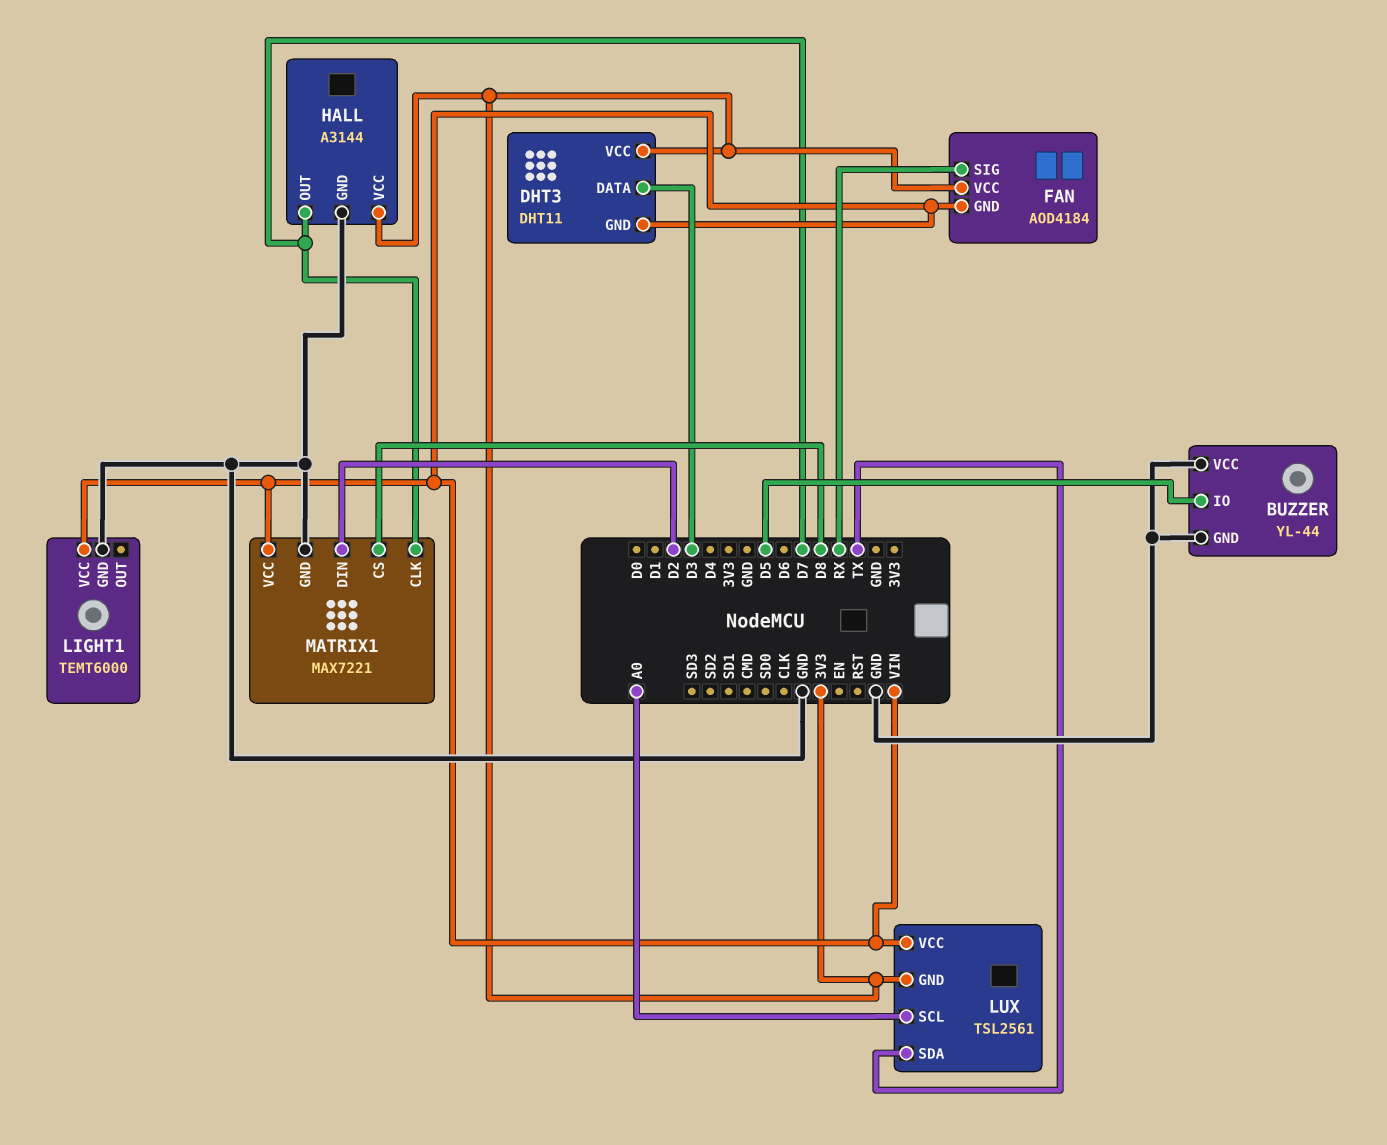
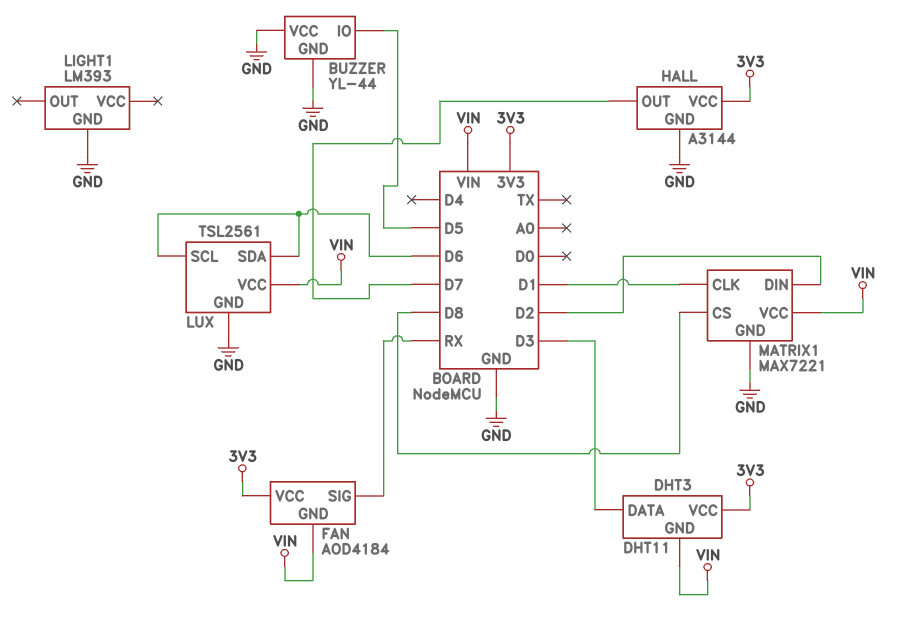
LIGHT1: TEMT6000 -> LM393
LIGHT1 pin VCC: VIN -> none
LUX pin GND: 3V3 -> GND
LUX pin SCL: A0 -> D6
LUX pin SDA: TX -> D6
MATRIX1 pin CLK: D7 -> D1

